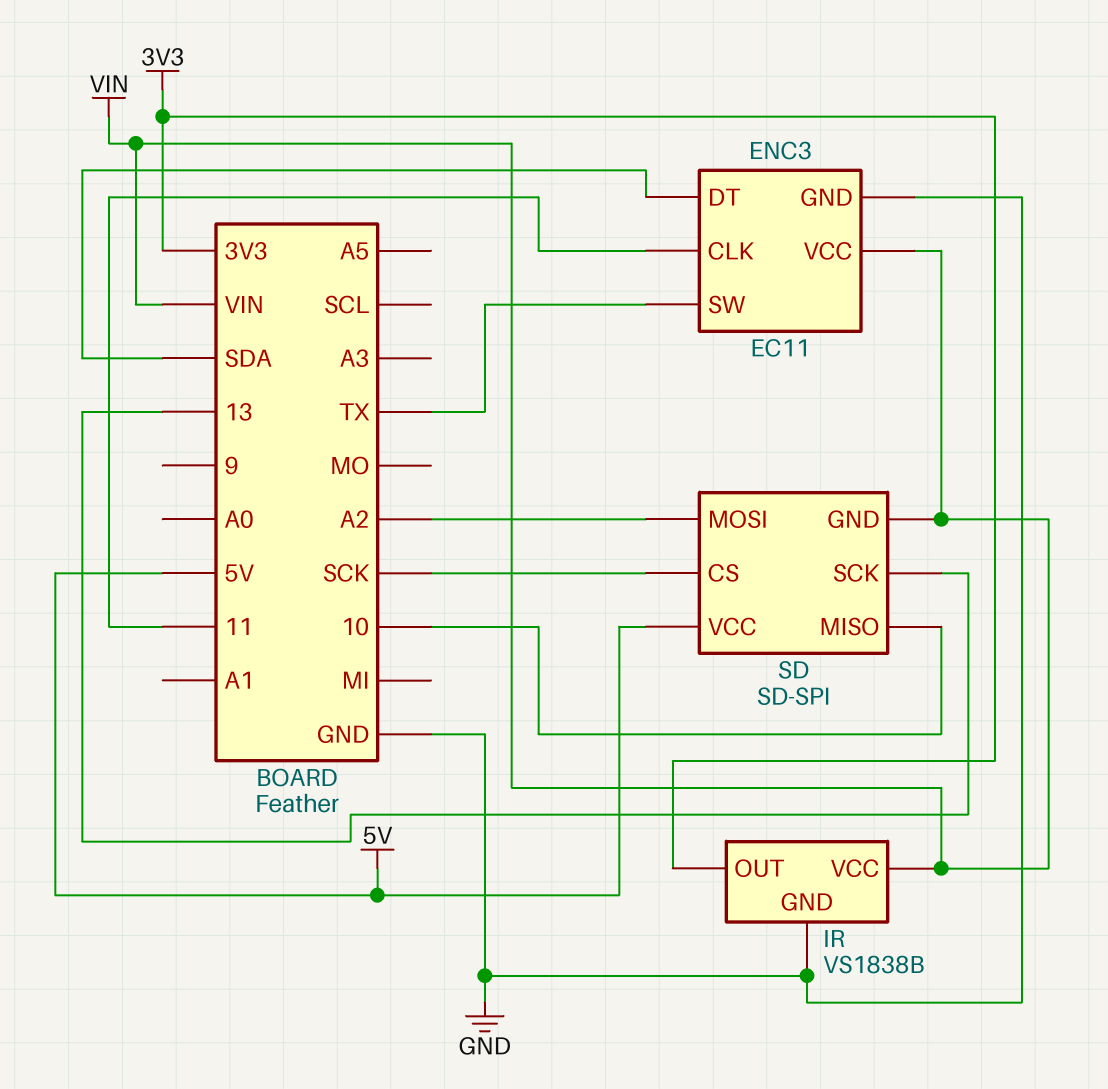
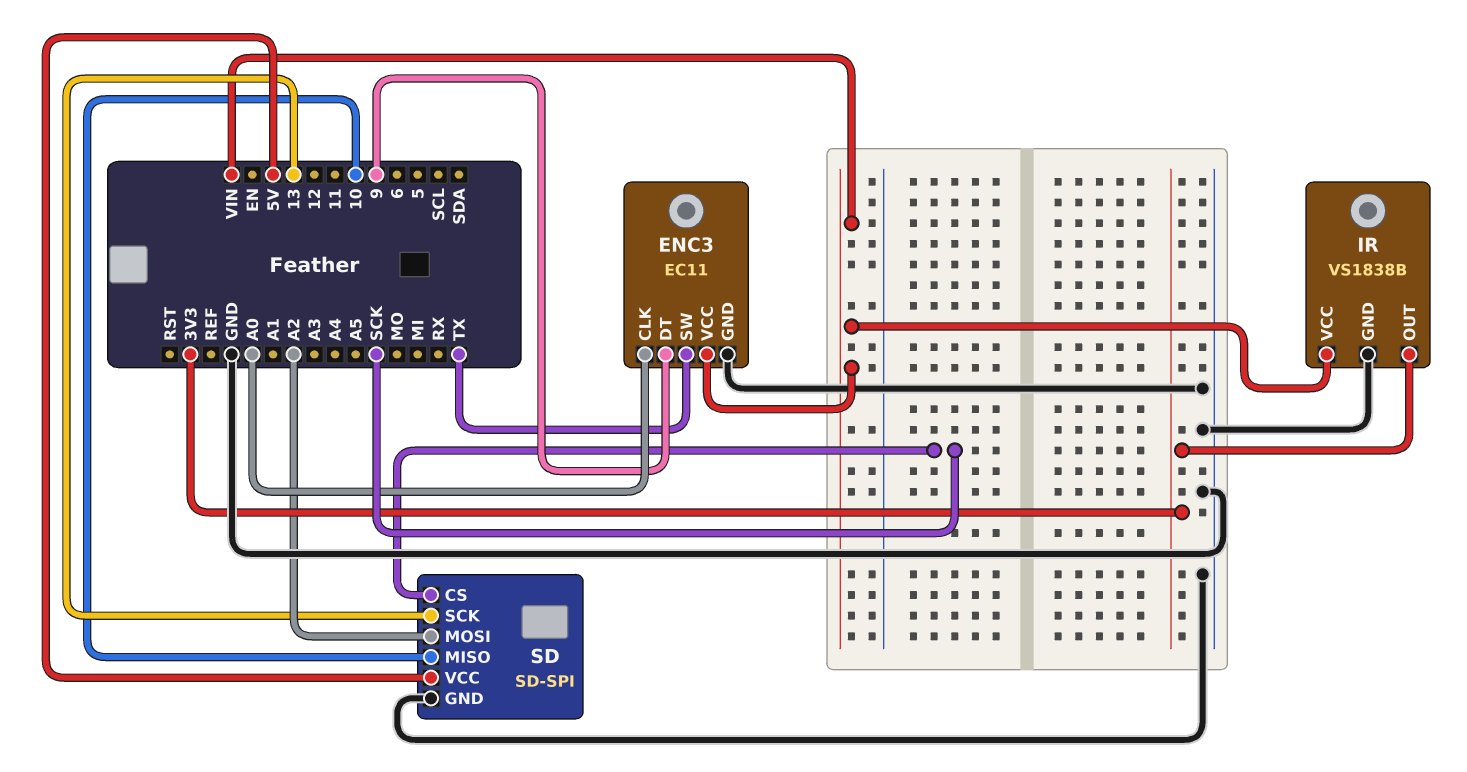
ENC3 pin CLK: 11 -> A0
ENC3 pin DT: SDA -> 9
SD pin GND: VIN -> GND

